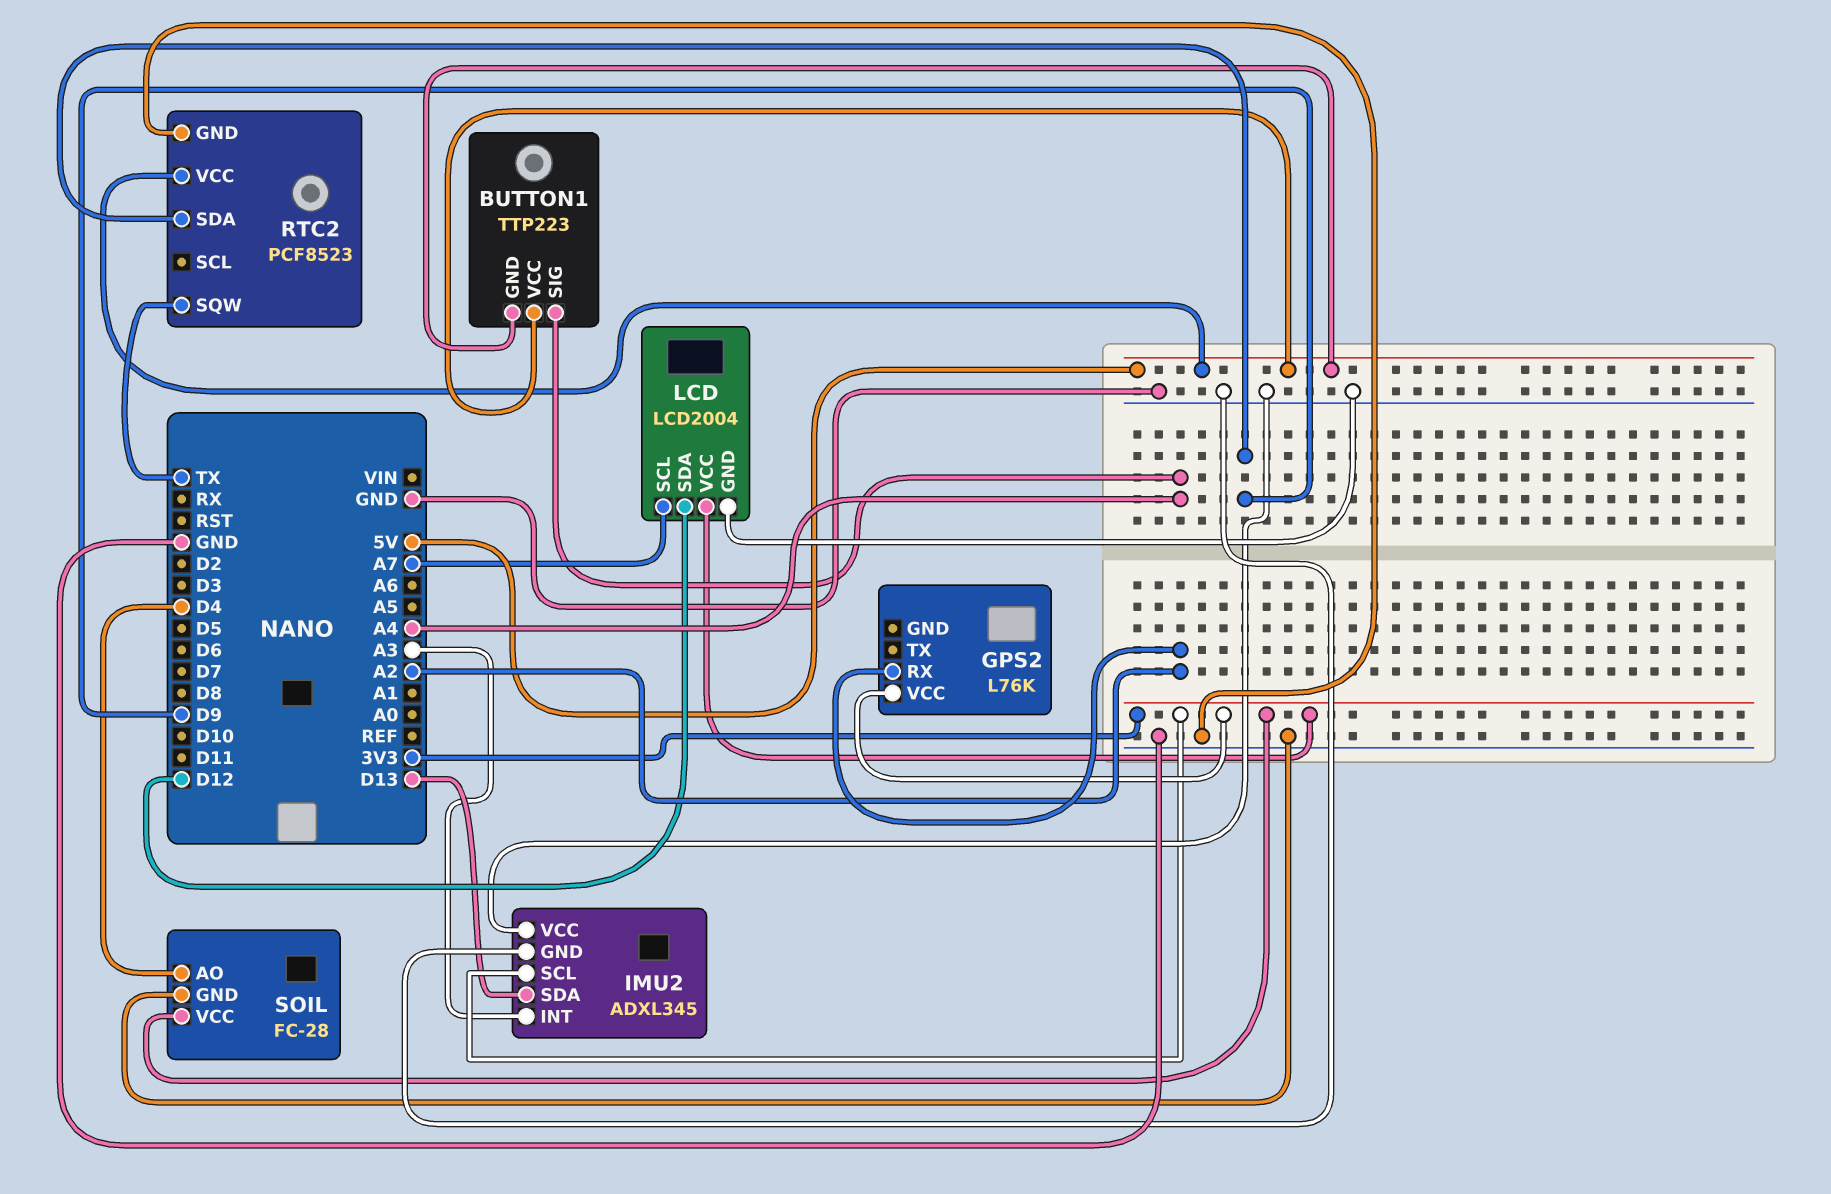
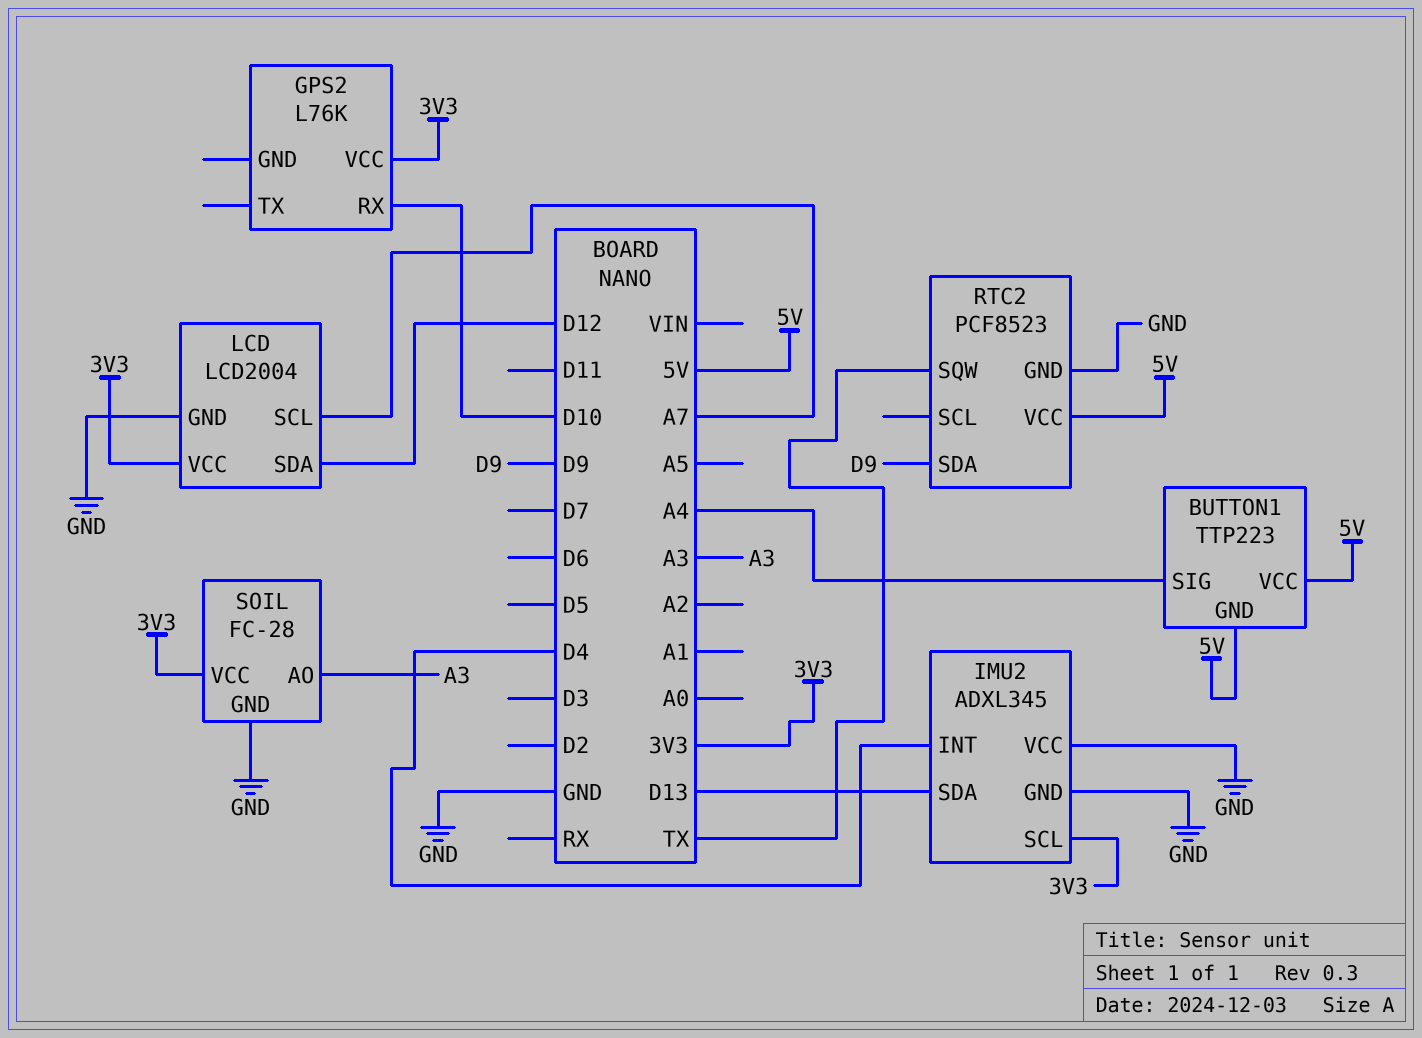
GPS2 pin RX: A2 -> D10
IMU2 pin INT: A3 -> D4
SOIL pin AO: D4 -> A3

